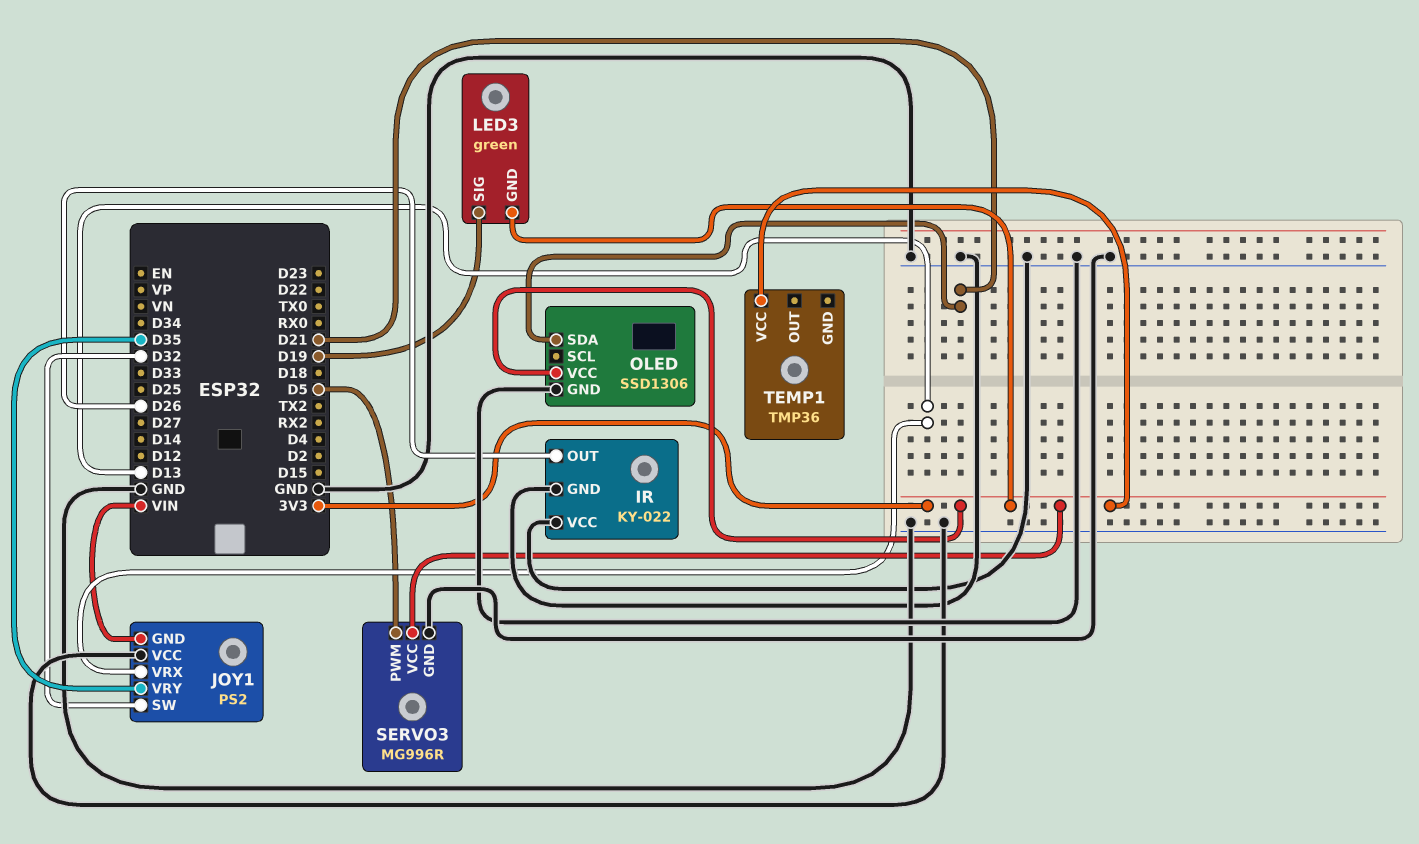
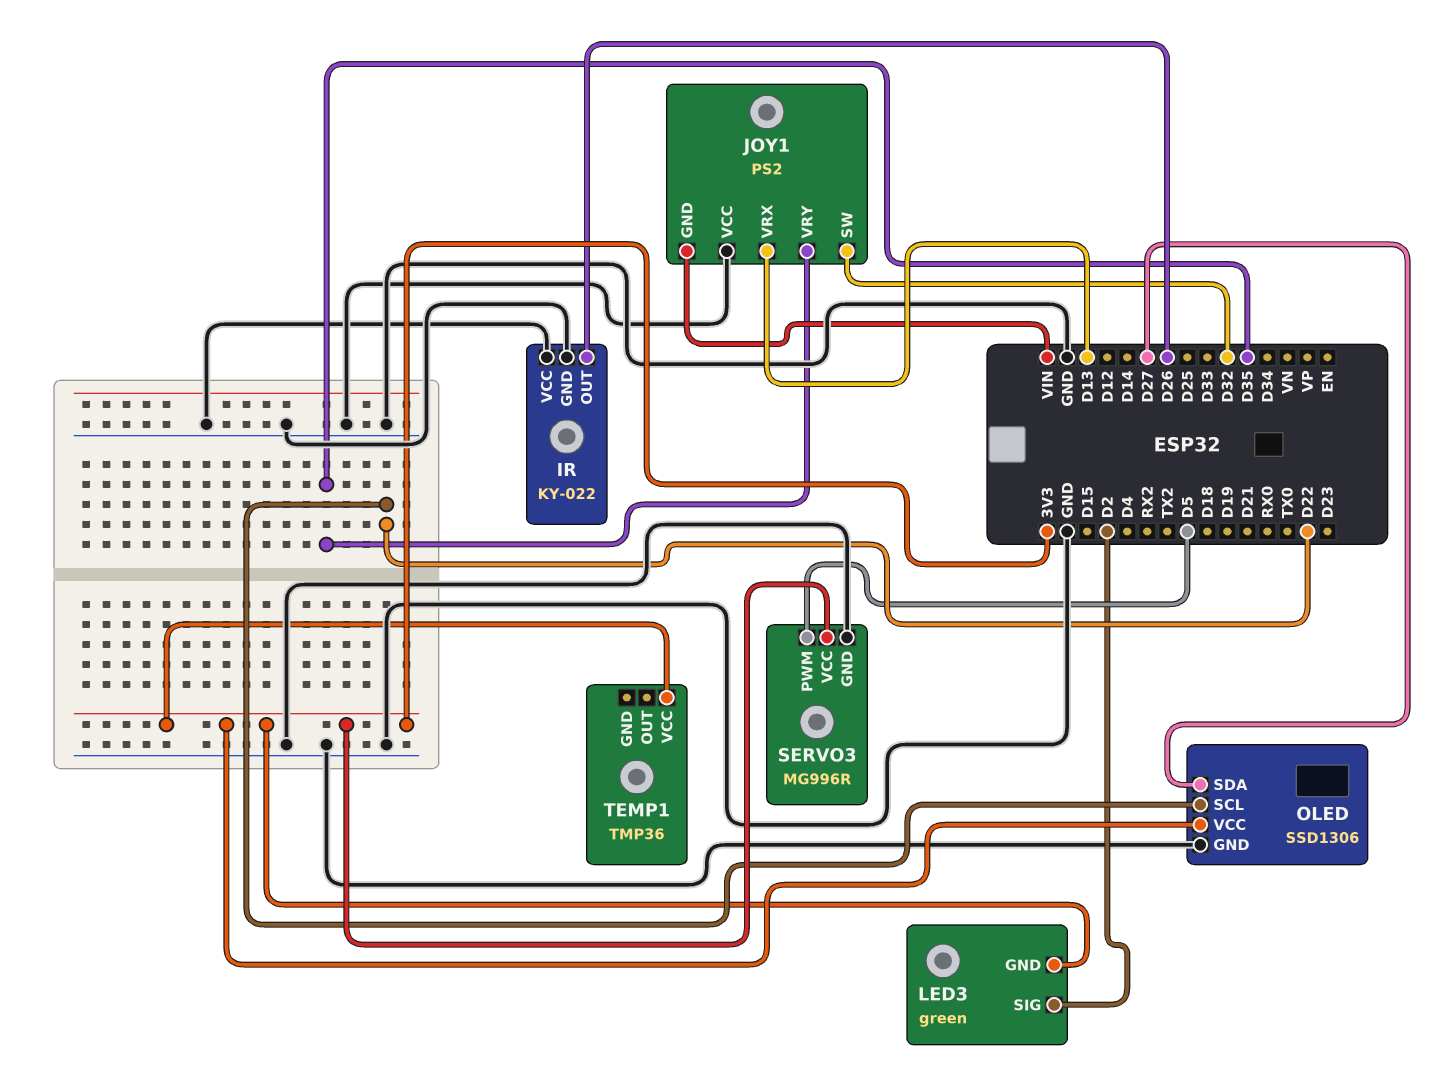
LED3 pin SIG: D19 -> D2
OLED pin SCL: none -> D22
OLED pin SDA: D21 -> D27

